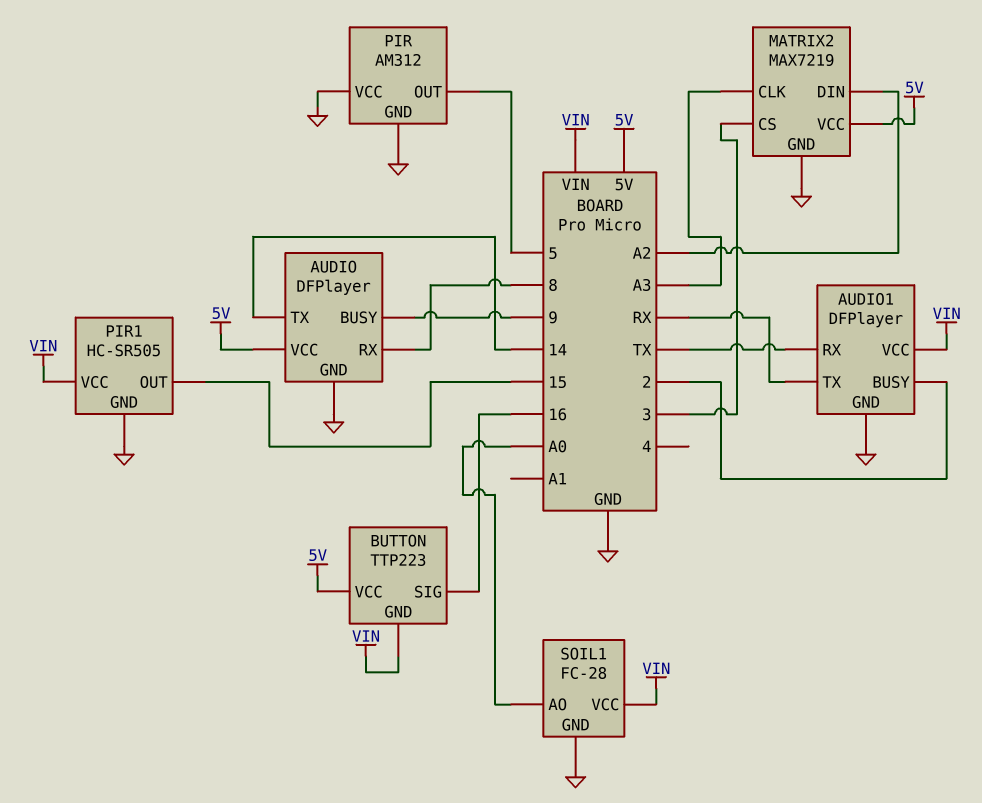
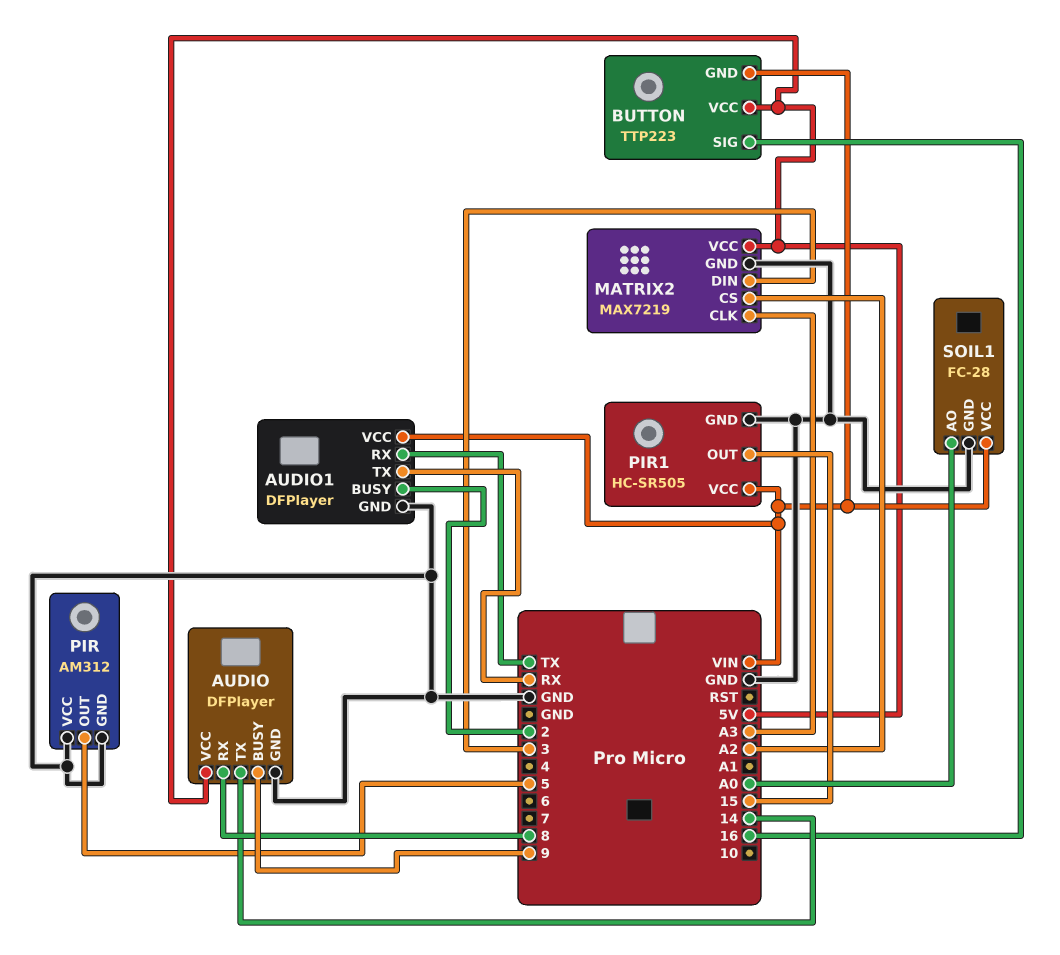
MATRIX2 pin CS: 3 -> A2
MATRIX2 pin DIN: A2 -> 3

